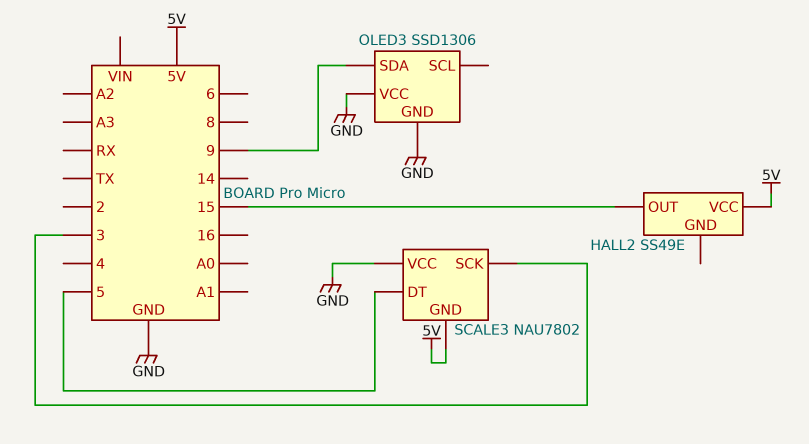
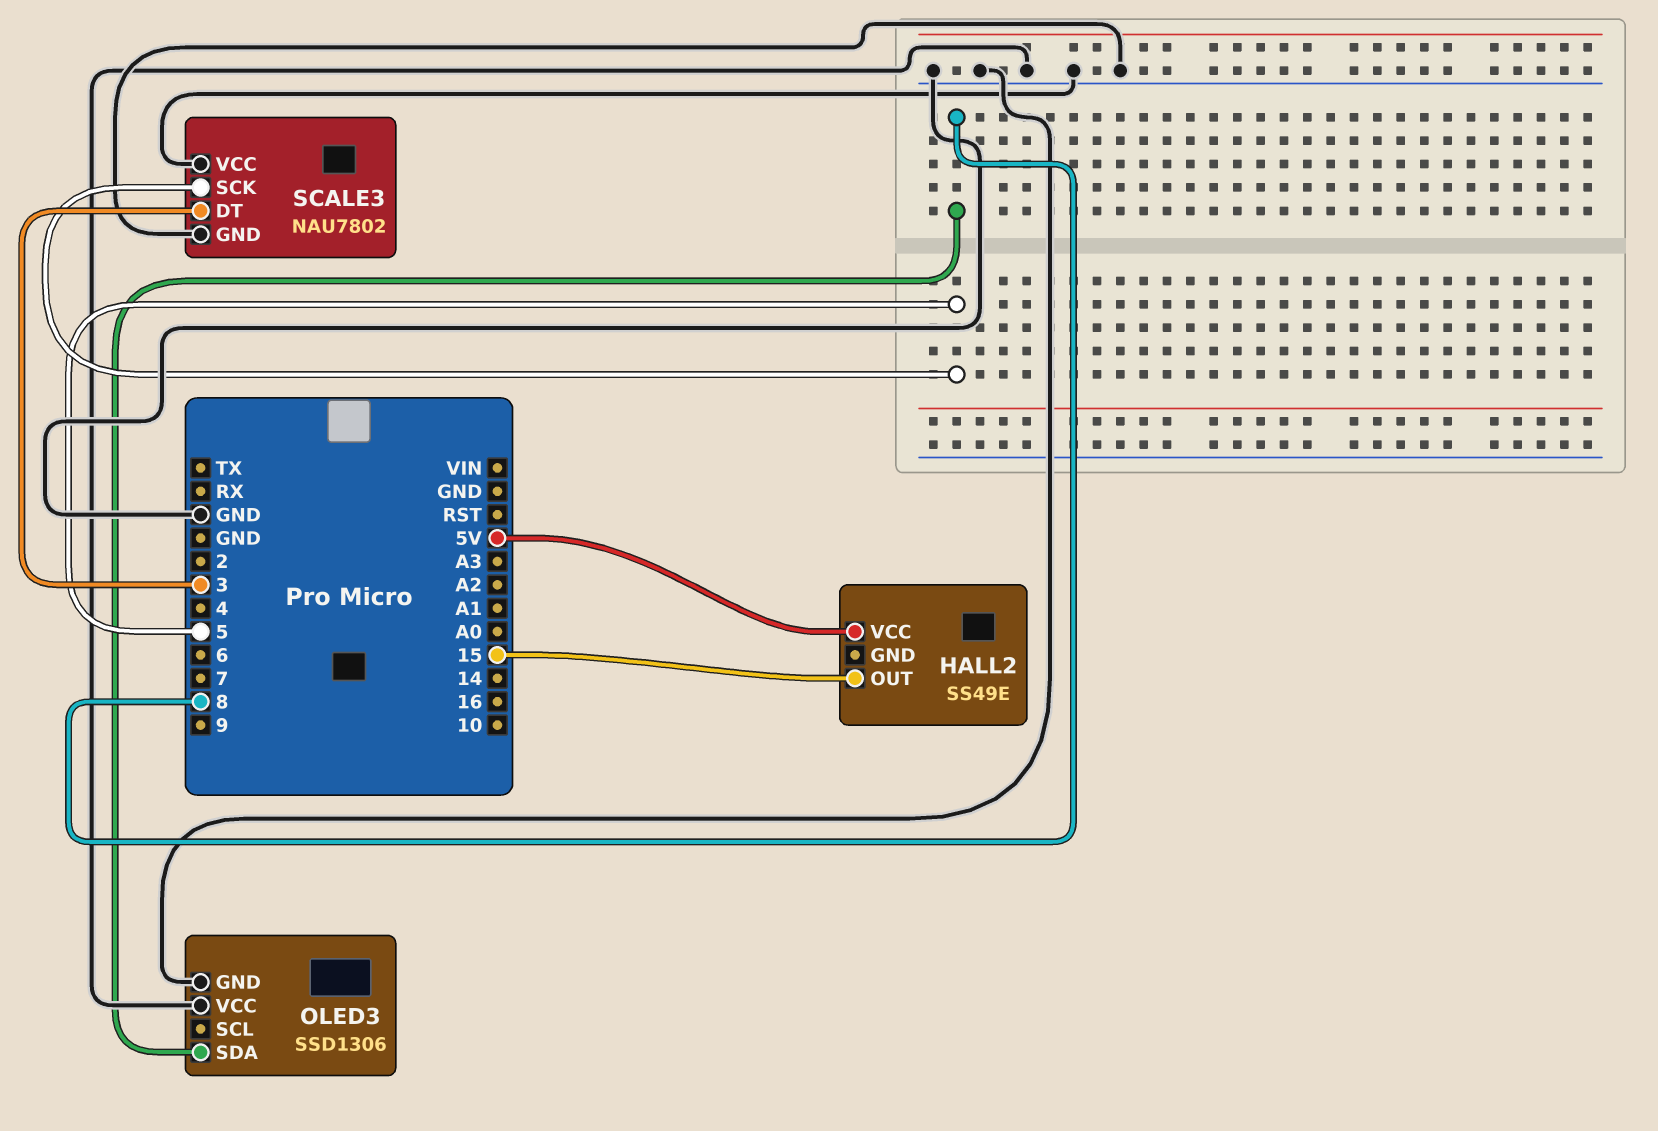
OLED3 pin SDA: 9 -> 8
SCALE3 pin DT: 5 -> 3
SCALE3 pin GND: 5V -> GND
SCALE3 pin SCK: 3 -> 5

